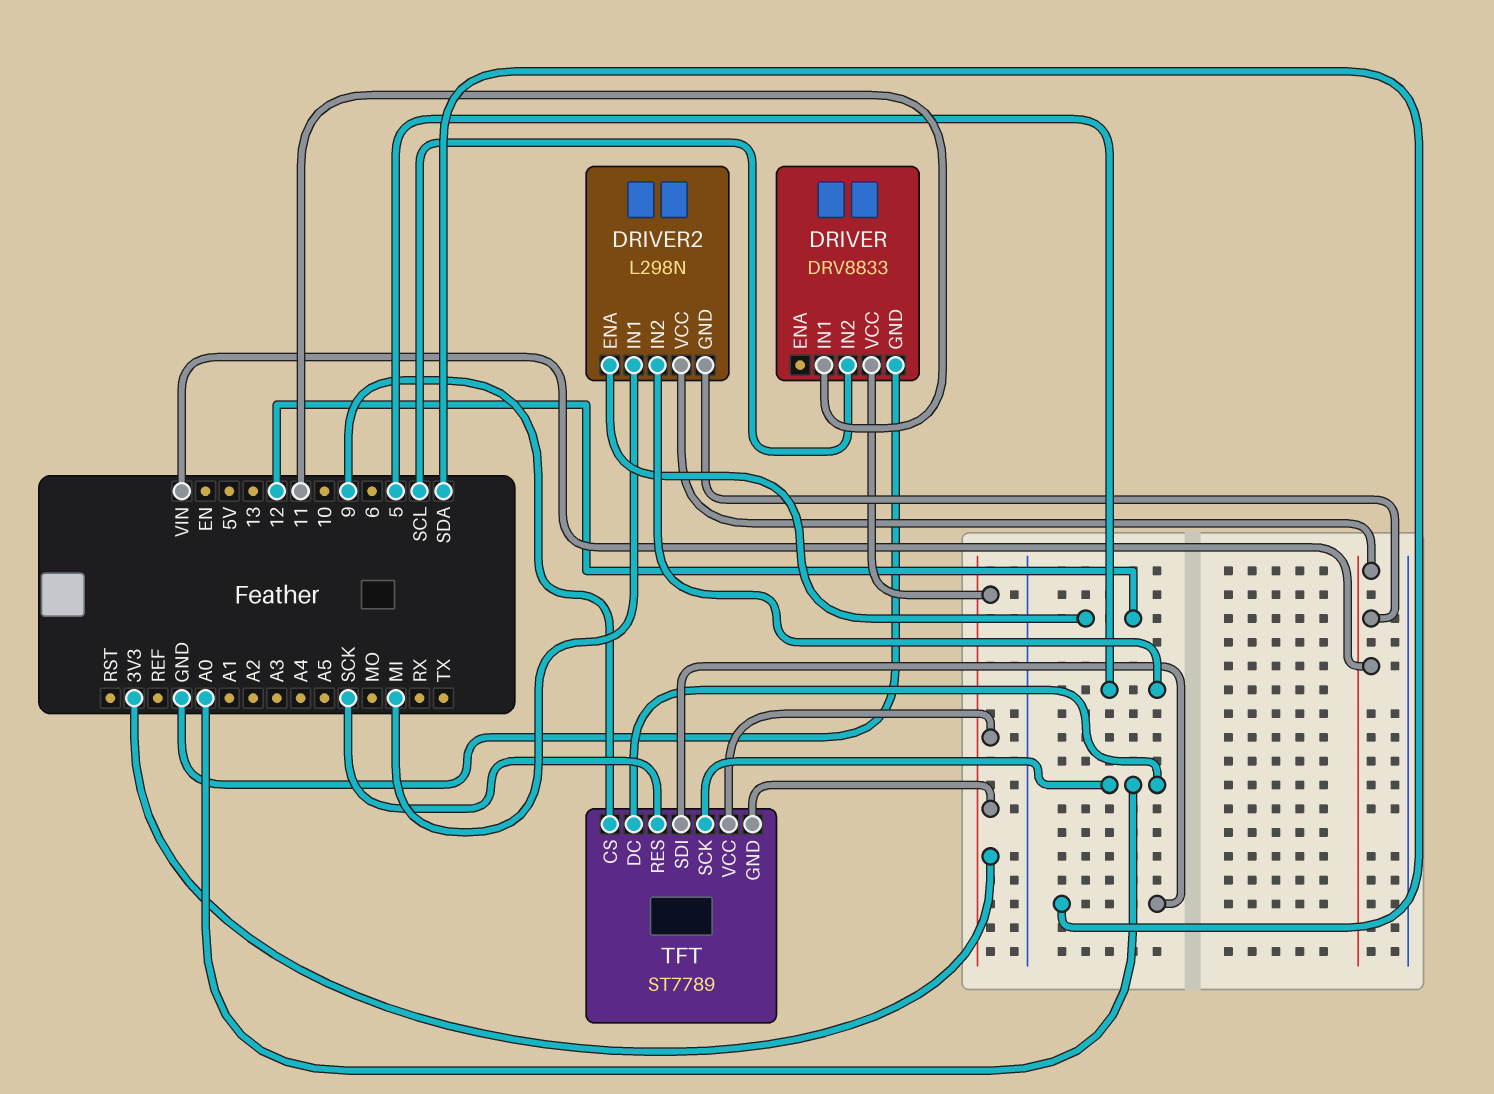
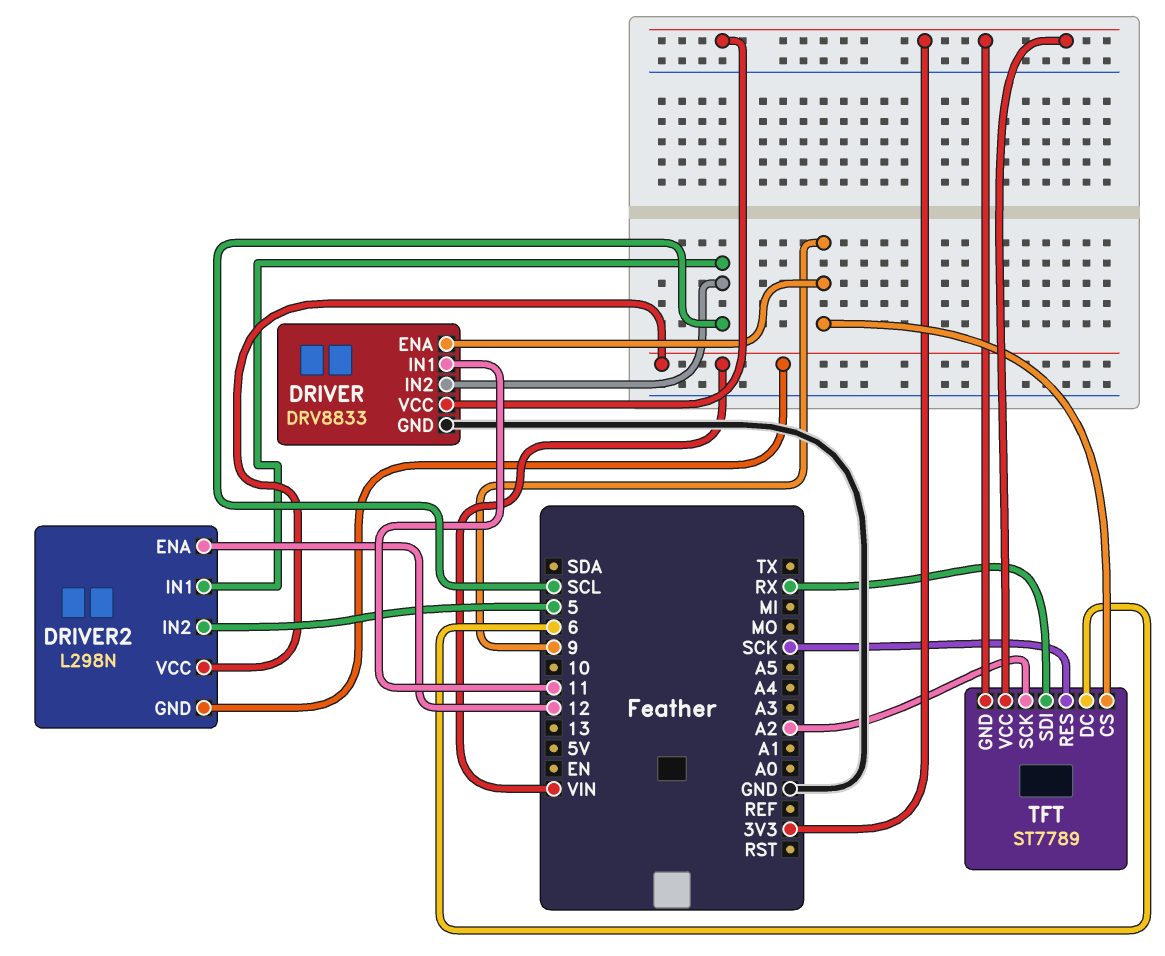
DRIVER pin ENA: none -> 9
DRIVER2 pin IN1: MI -> SCL
TFT pin DC: A0 -> 6
TFT pin SCK: A0 -> A2
TFT pin SDI: SDA -> RX

